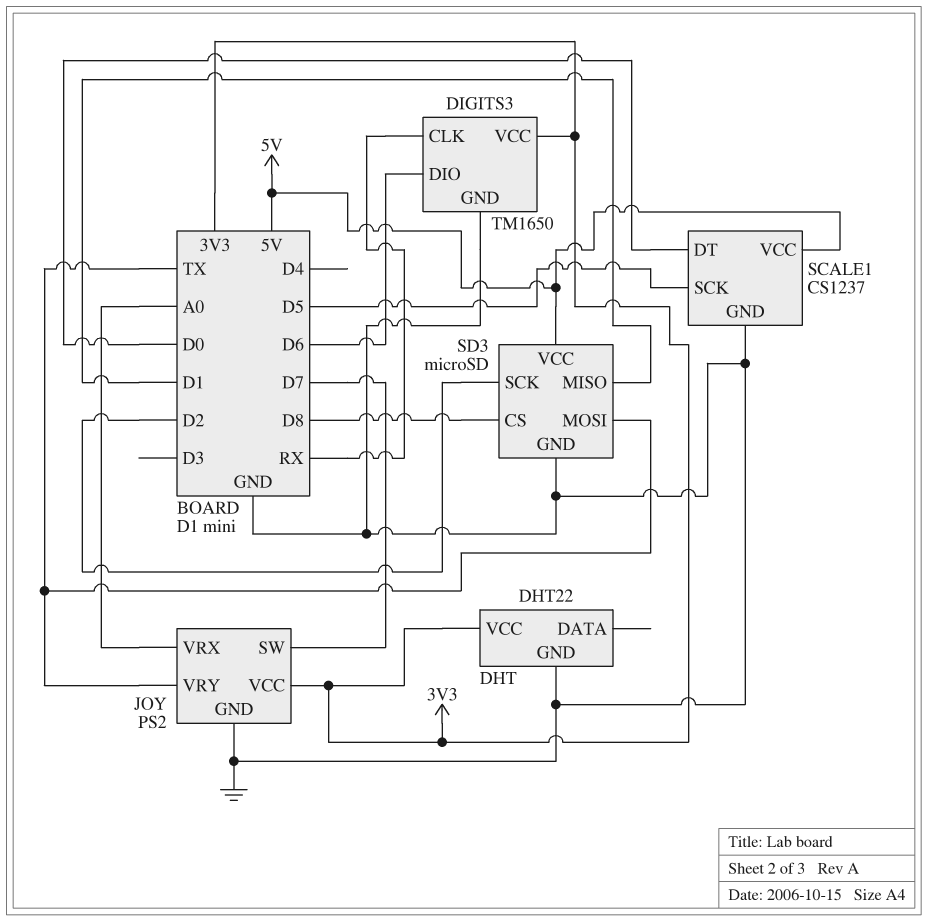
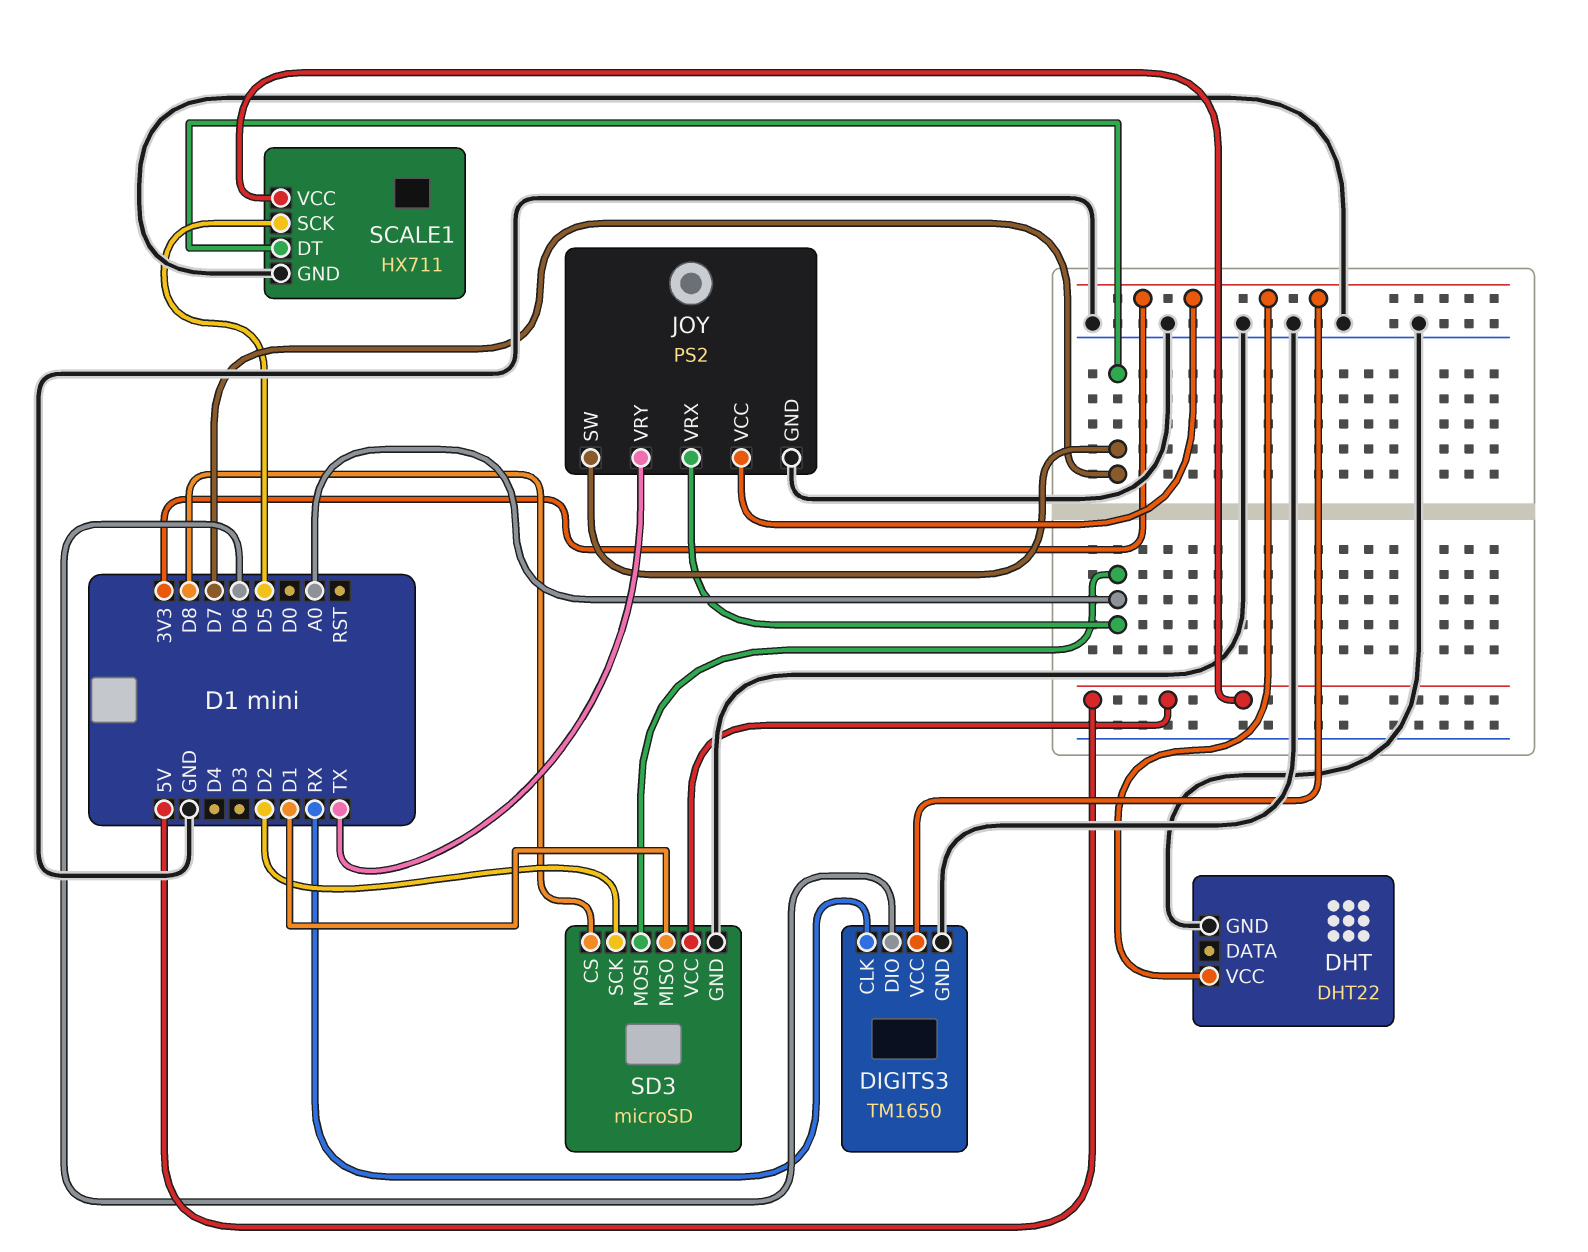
SCALE1: CS1237 -> HX711
SCALE1 pin DT: D0 -> D7
SD3 pin MOSI: TX -> A0

